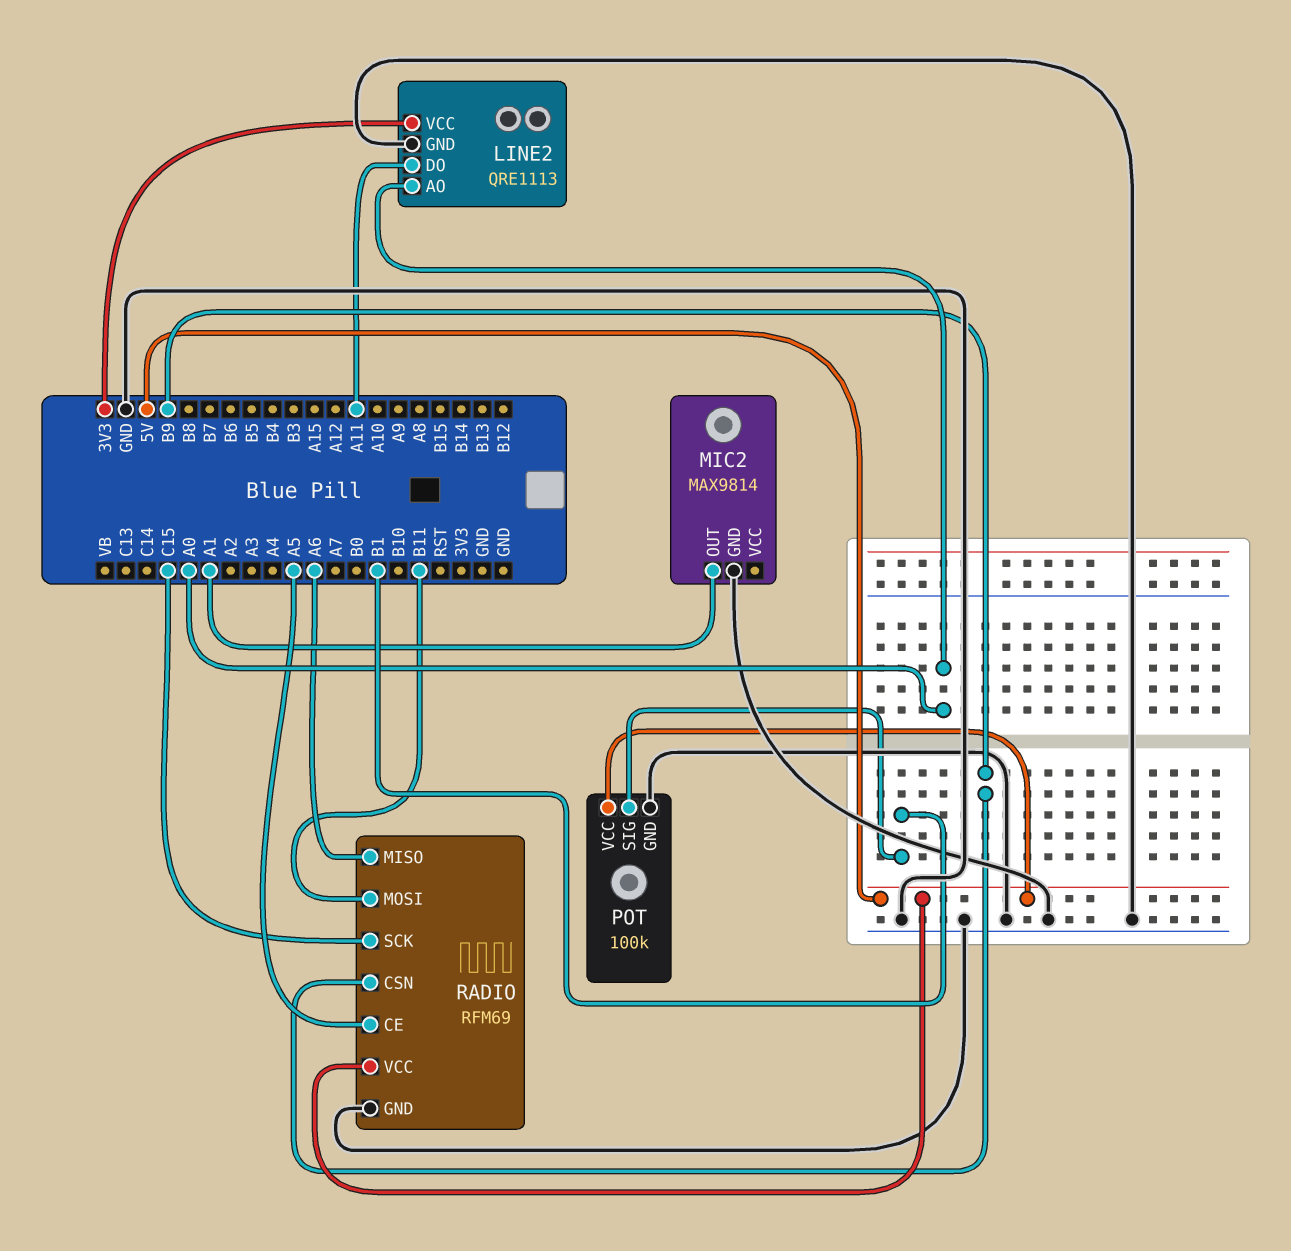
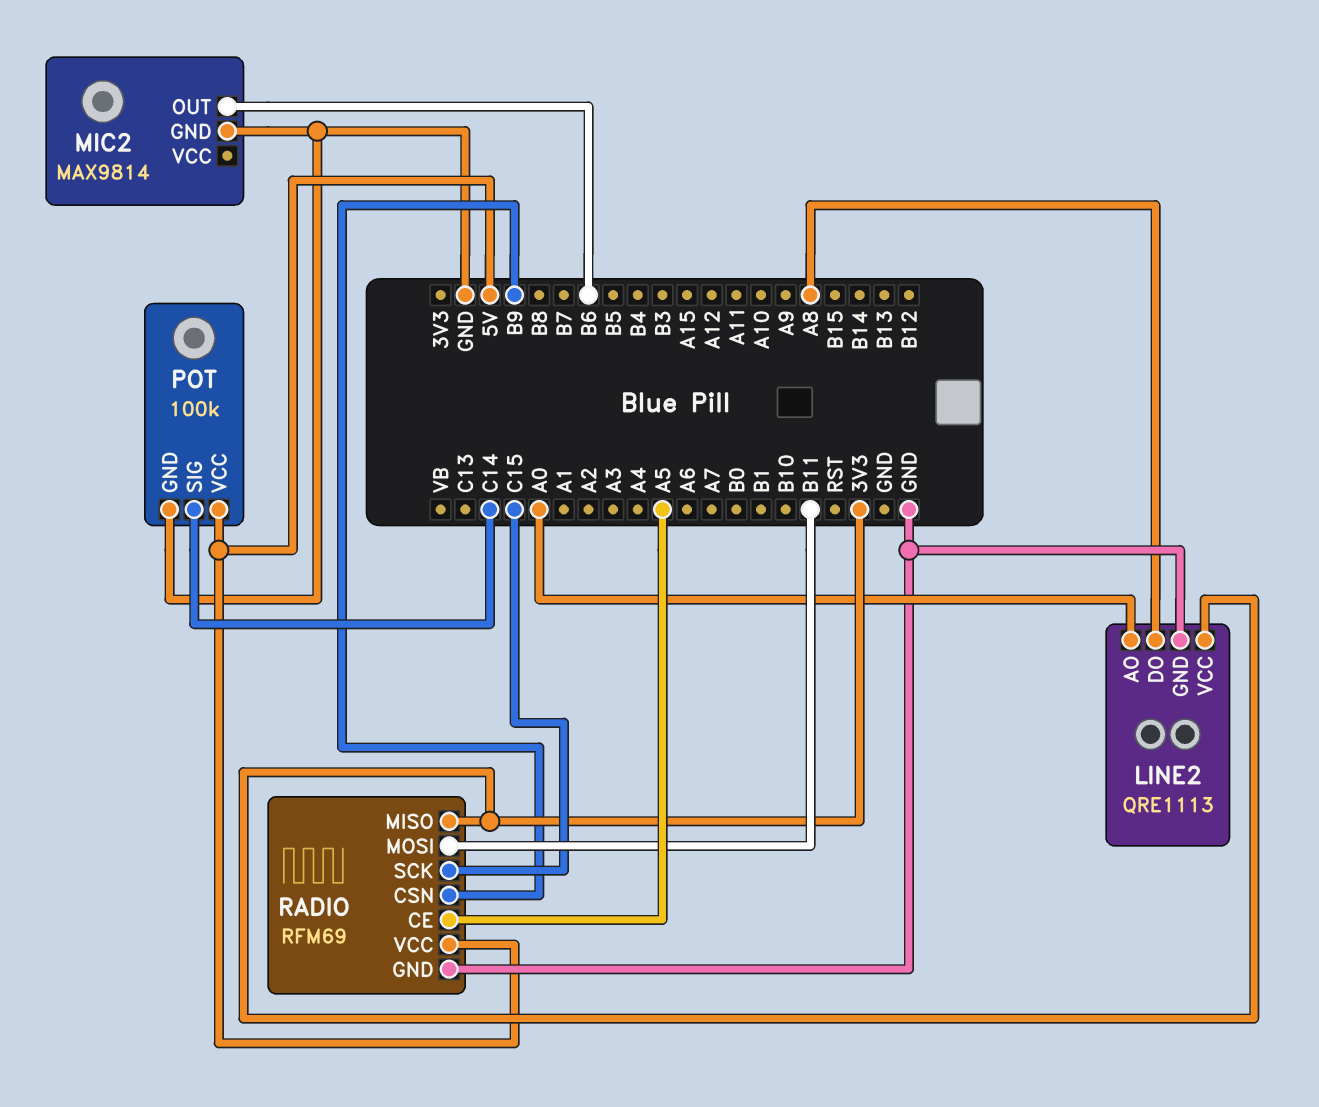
LINE2 pin DO: A11 -> A8
MIC2 pin OUT: A1 -> B6
POT pin SIG: B1 -> C14
RADIO pin MISO: A6 -> 3V3

